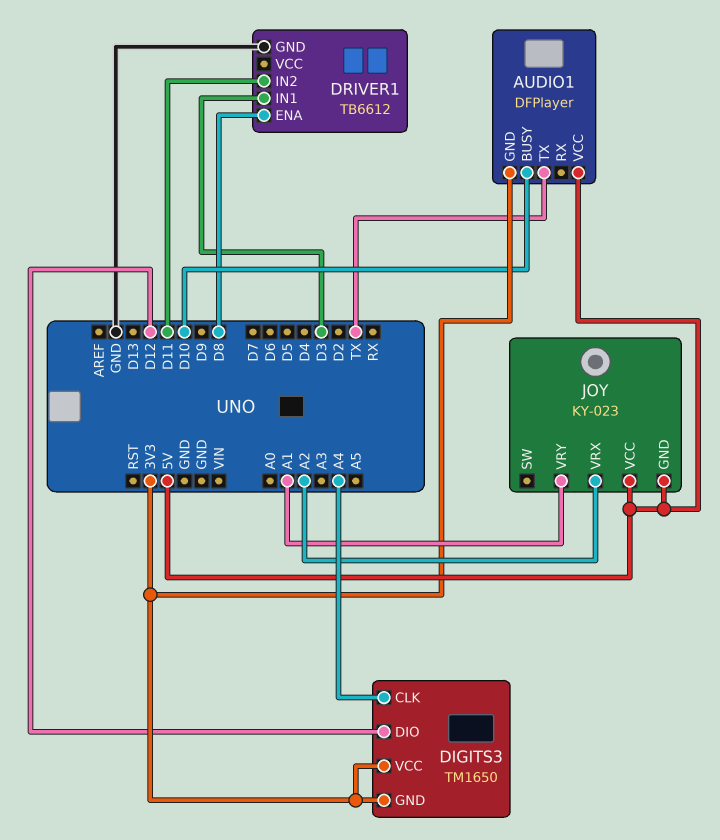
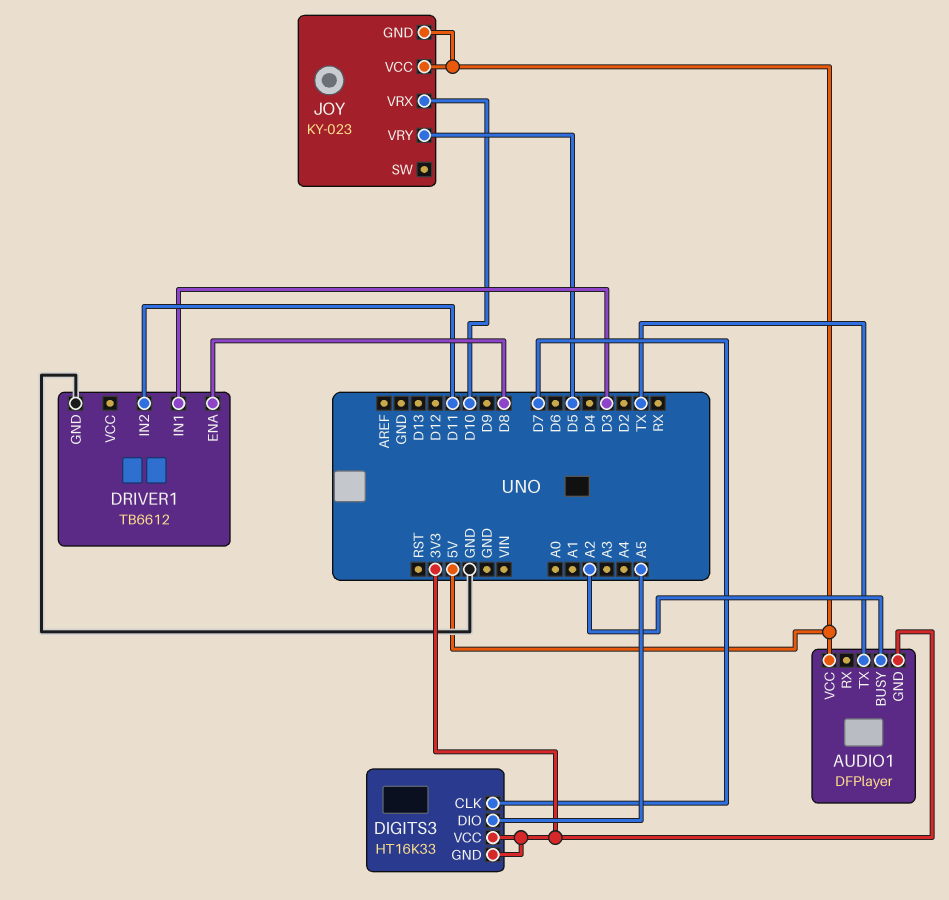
AUDIO1 pin BUSY: D10 -> A2
DIGITS3: TM1650 -> HT16K33
DIGITS3 pin CLK: A4 -> D7
DIGITS3 pin DIO: D12 -> A5
JOY pin VRX: A2 -> D10
JOY pin VRY: A1 -> D5

